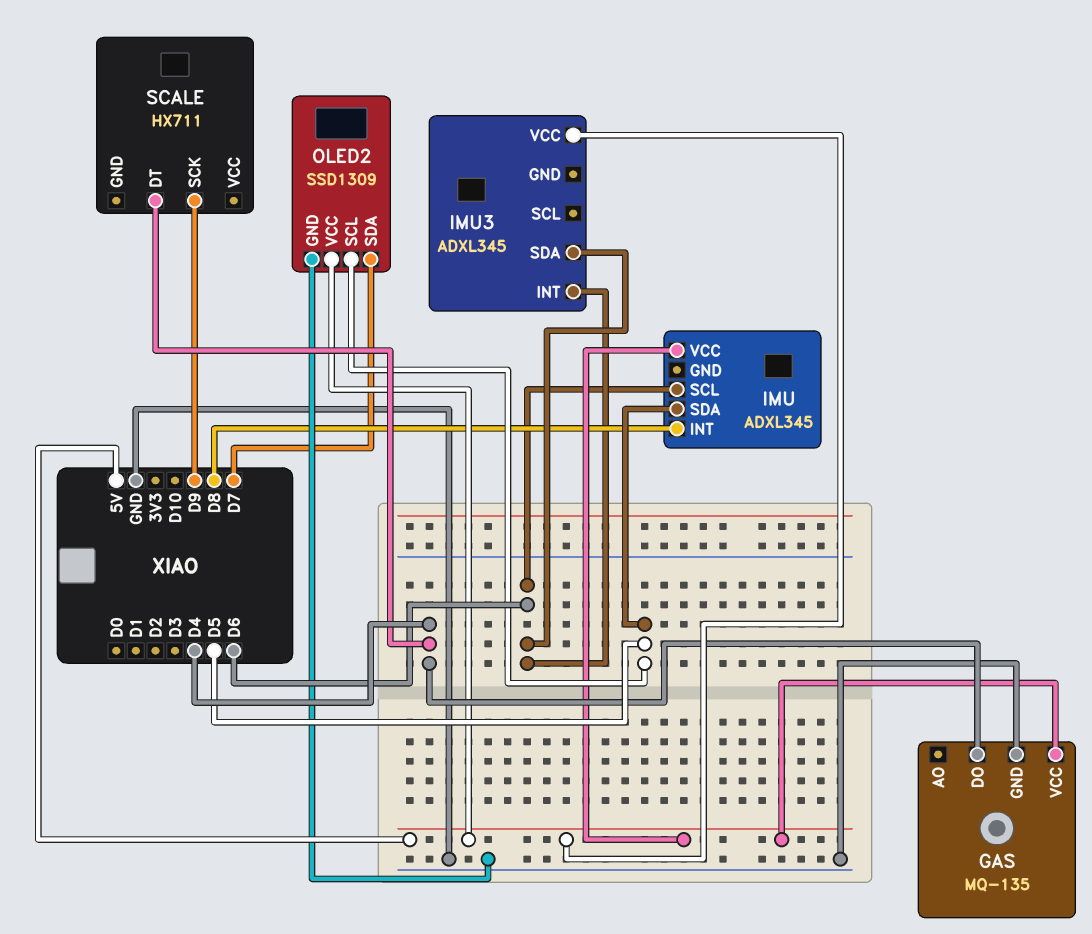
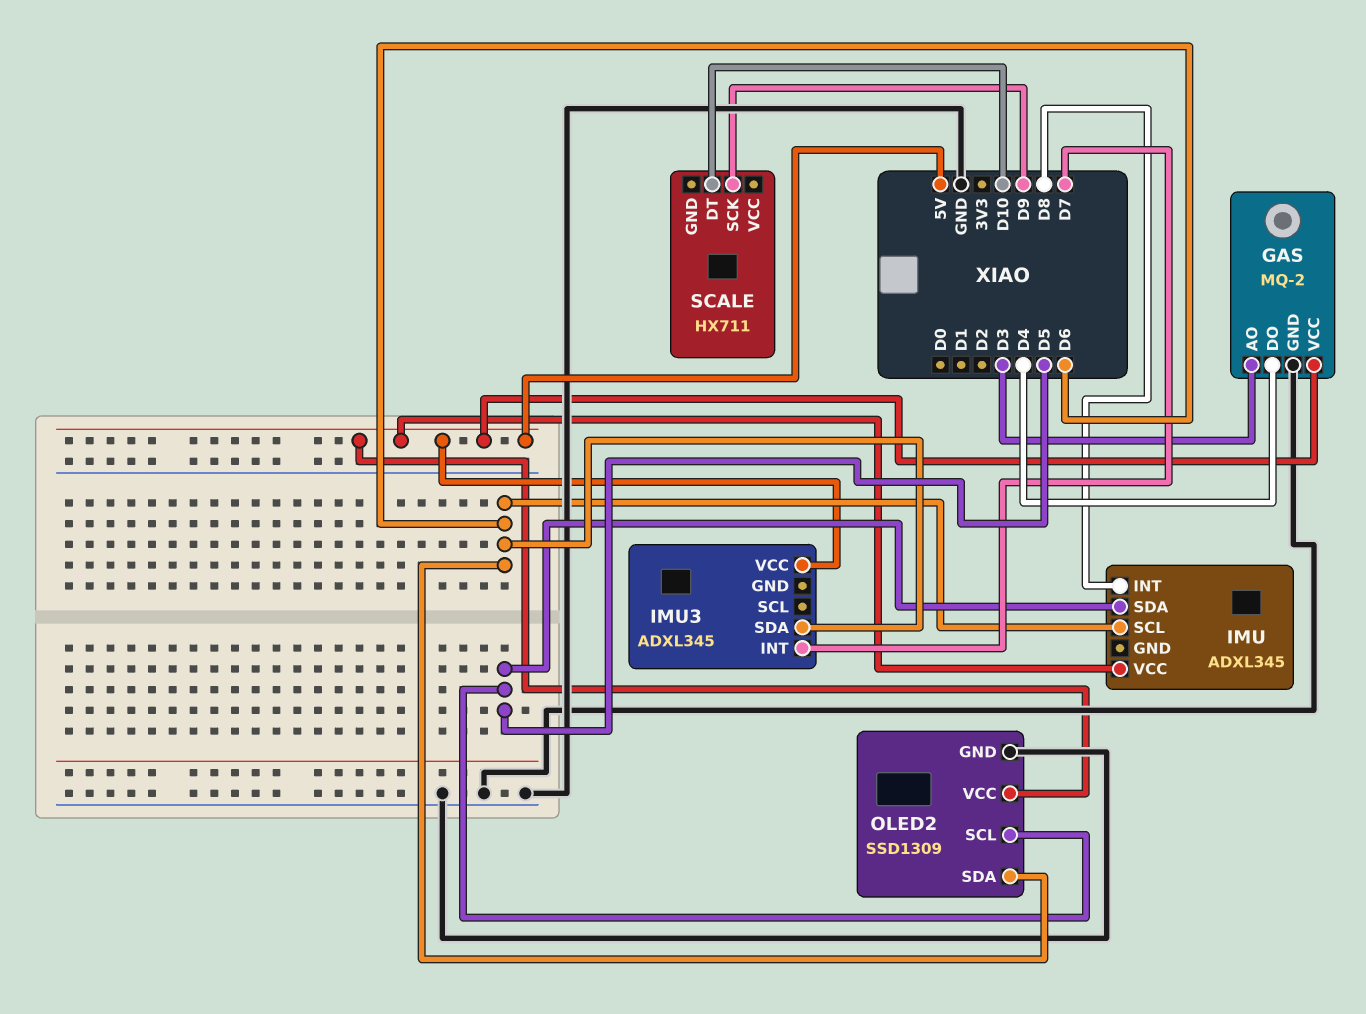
GAS: MQ-135 -> MQ-2
GAS pin AO: none -> D3
IMU3 pin INT: D6 -> D7
OLED2 pin SDA: D7 -> D6
SCALE pin DT: D4 -> D10

